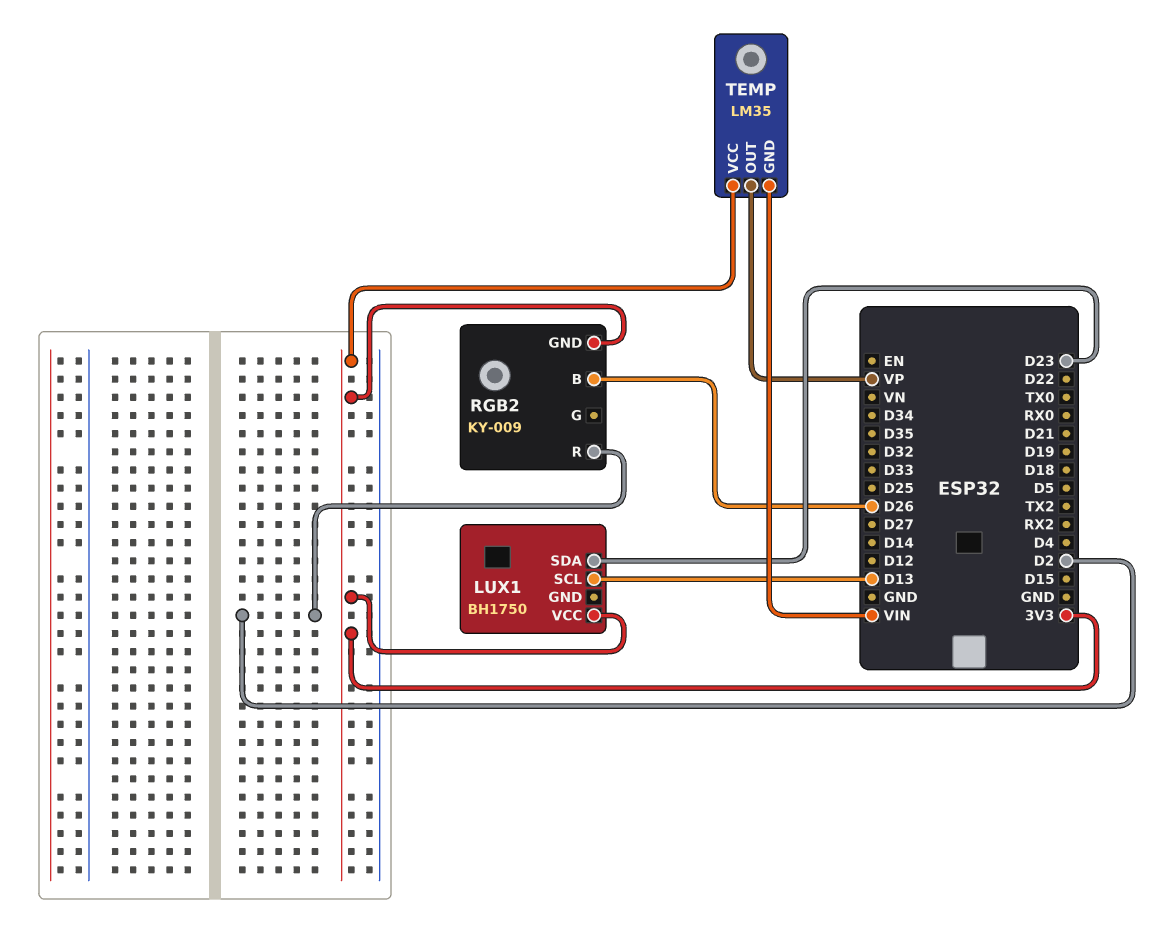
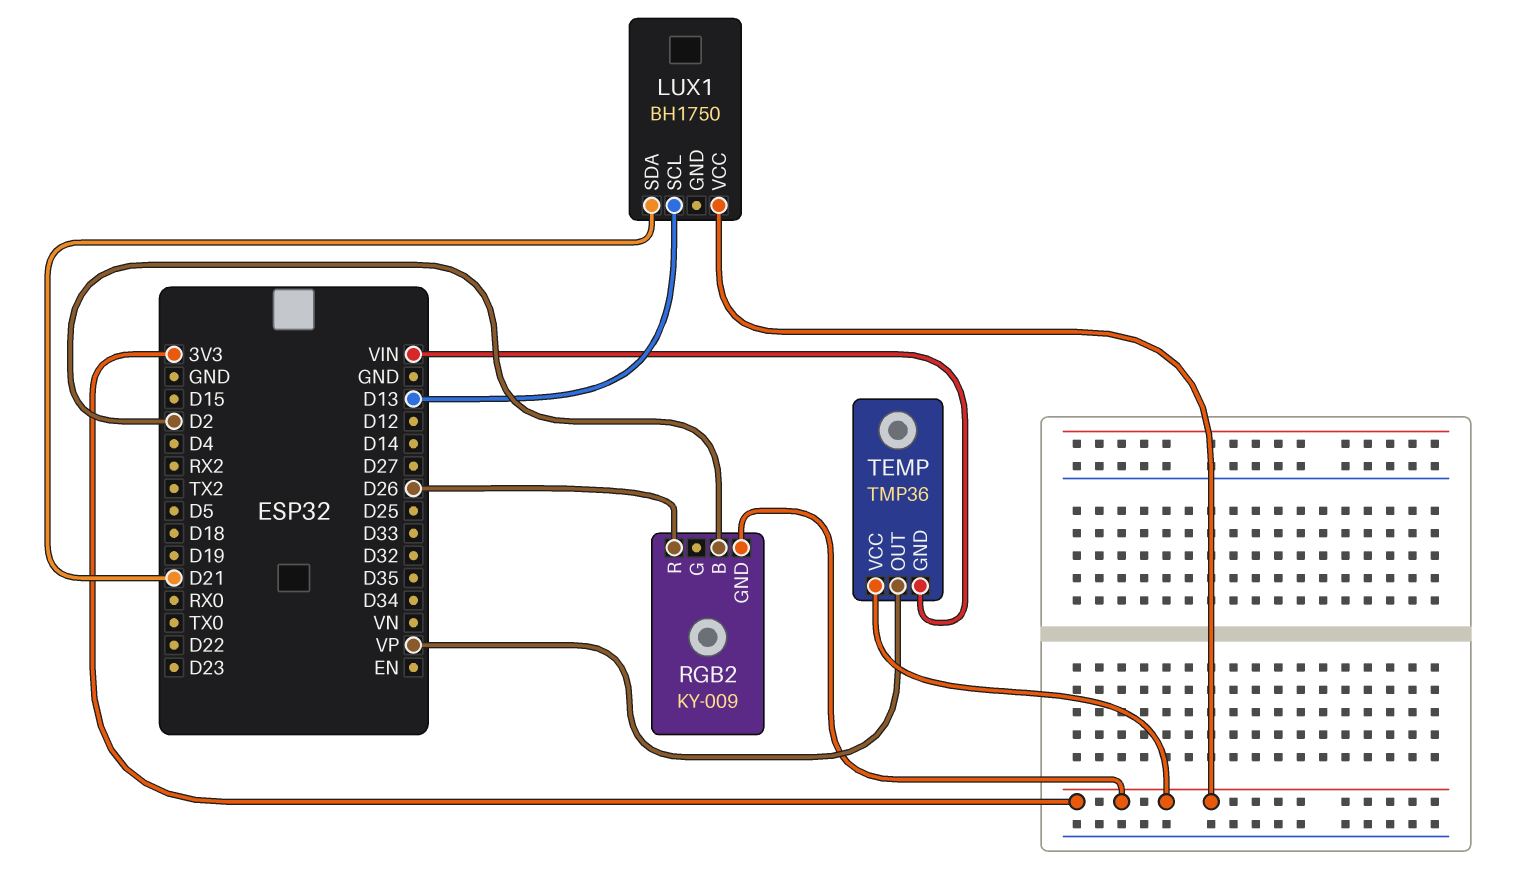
LUX1 pin SDA: D23 -> D21
RGB2 pin B: D26 -> D2
RGB2 pin R: D2 -> D26
TEMP: LM35 -> TMP36

